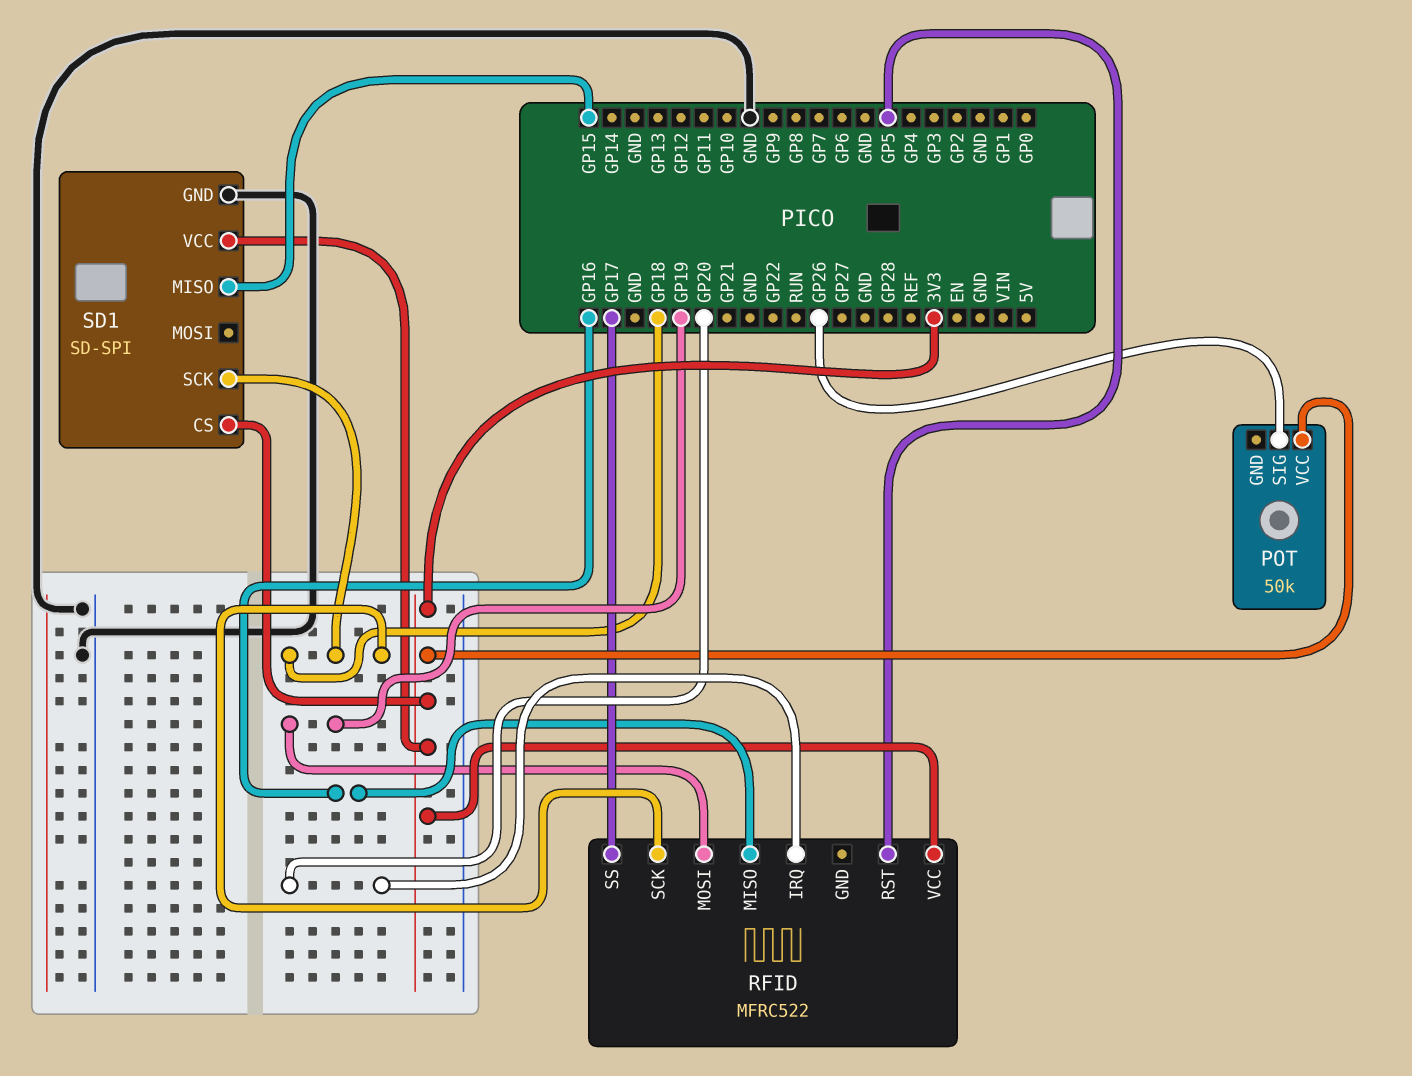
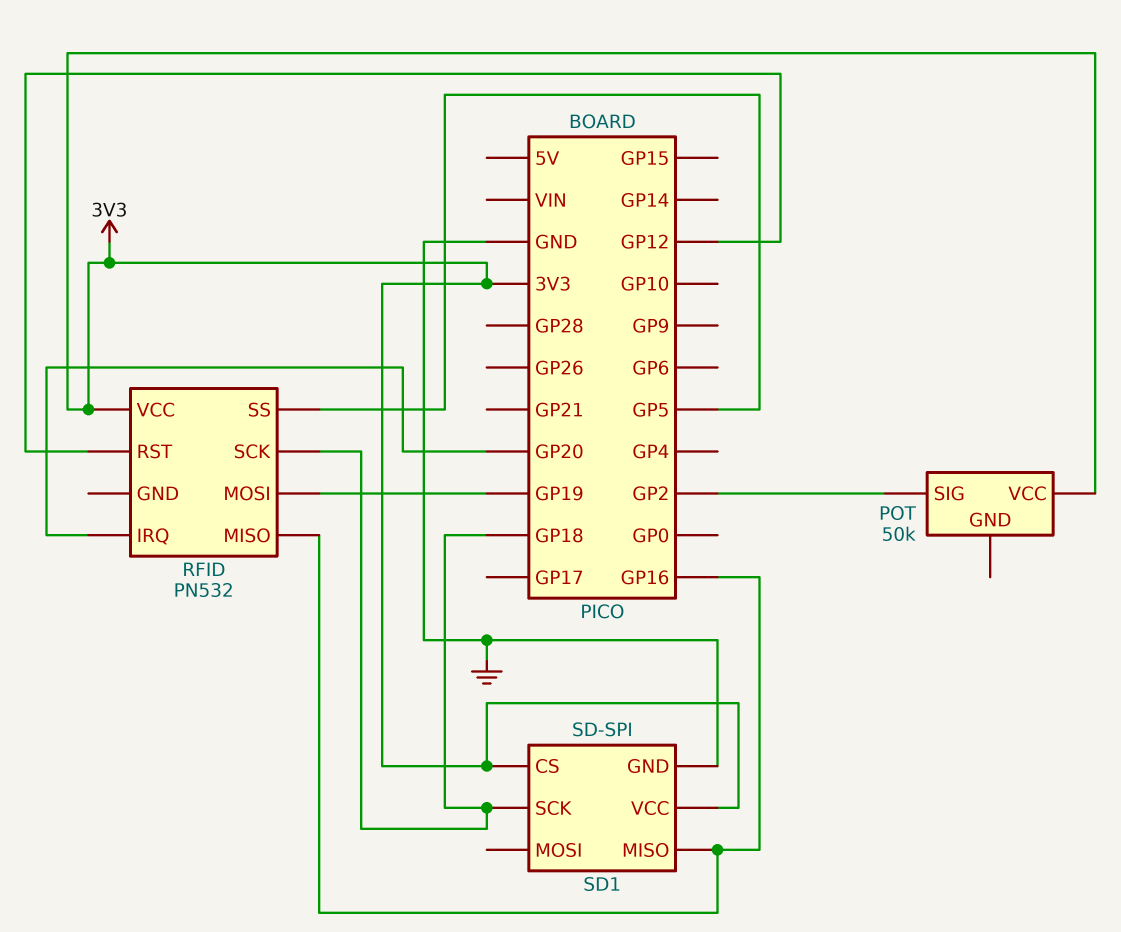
POT pin SIG: GP26 -> GP2
RFID: MFRC522 -> PN532
RFID pin RST: GP5 -> GP12
RFID pin SS: GP17 -> GP5
SD1 pin MISO: GP15 -> GP16

